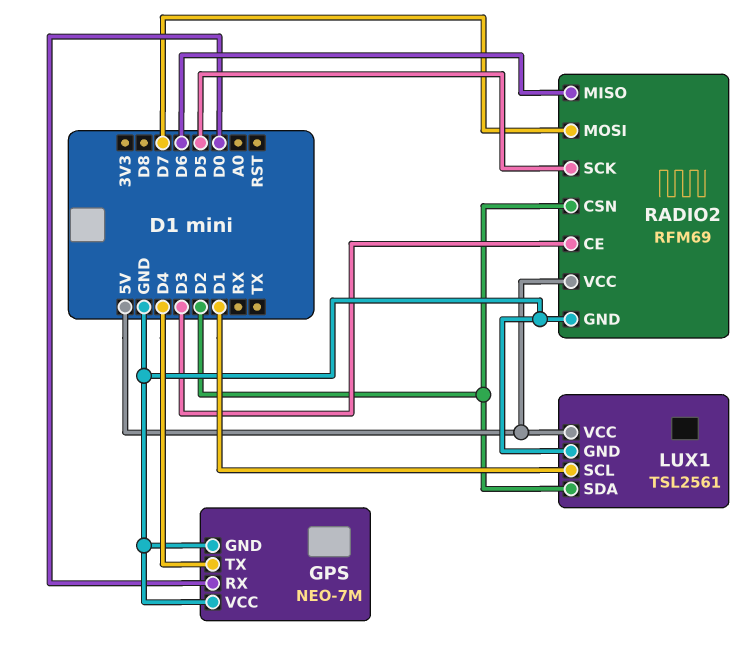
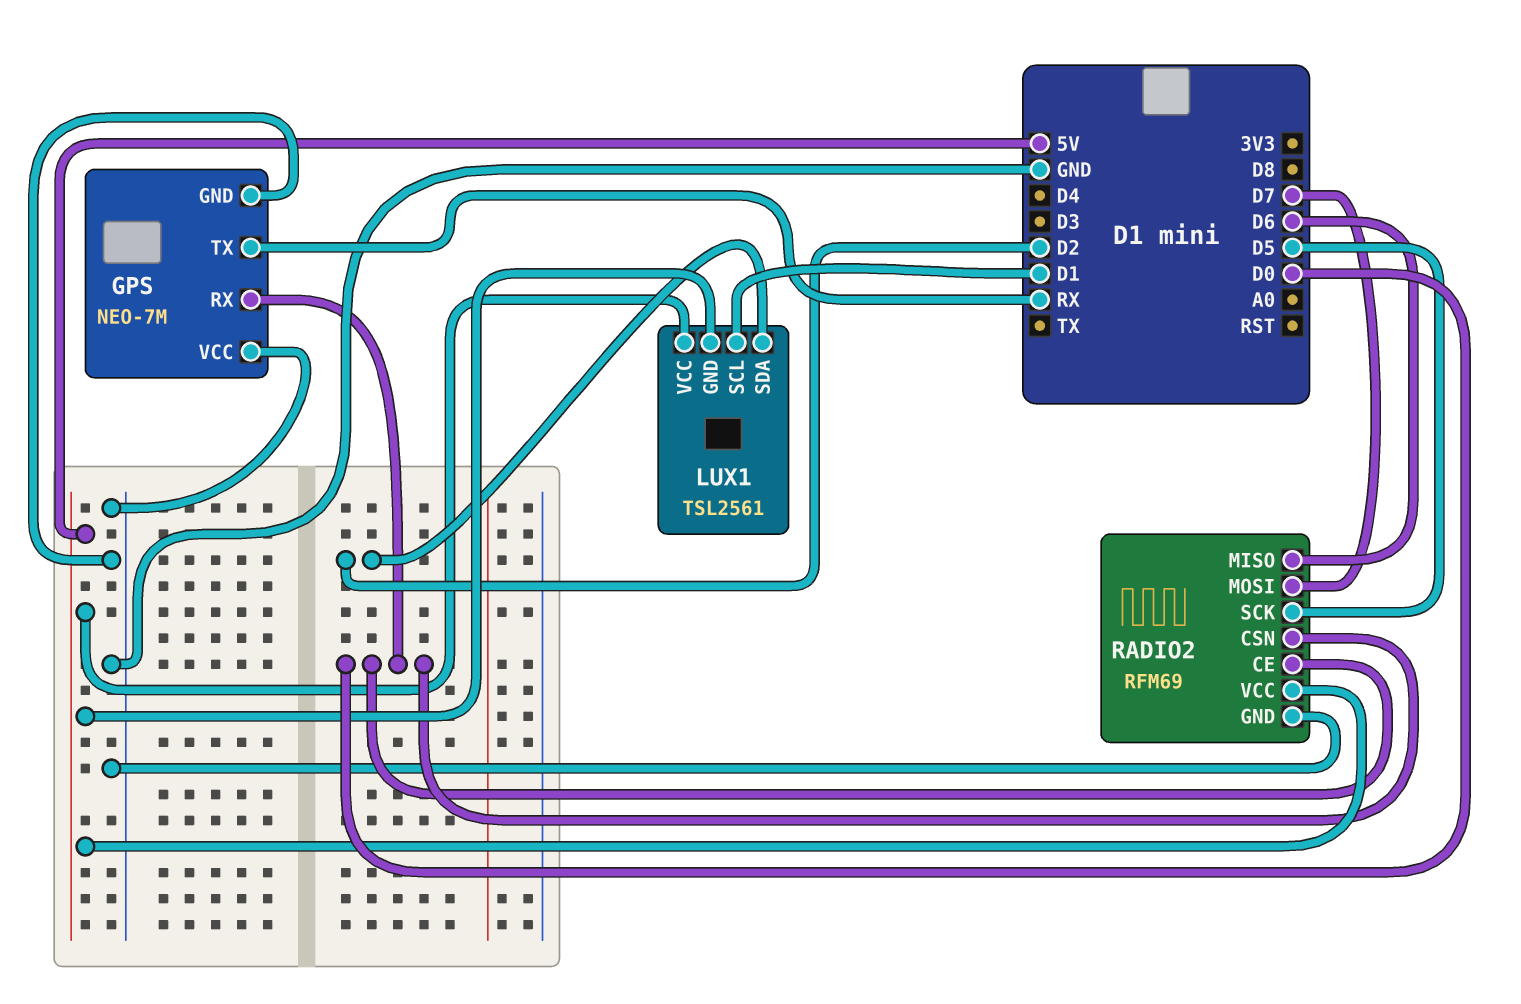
GPS pin TX: D4 -> RX
LUX1 pin GND: GND -> 5V
RADIO2 pin CE: D3 -> D0
RADIO2 pin CSN: D2 -> D0

